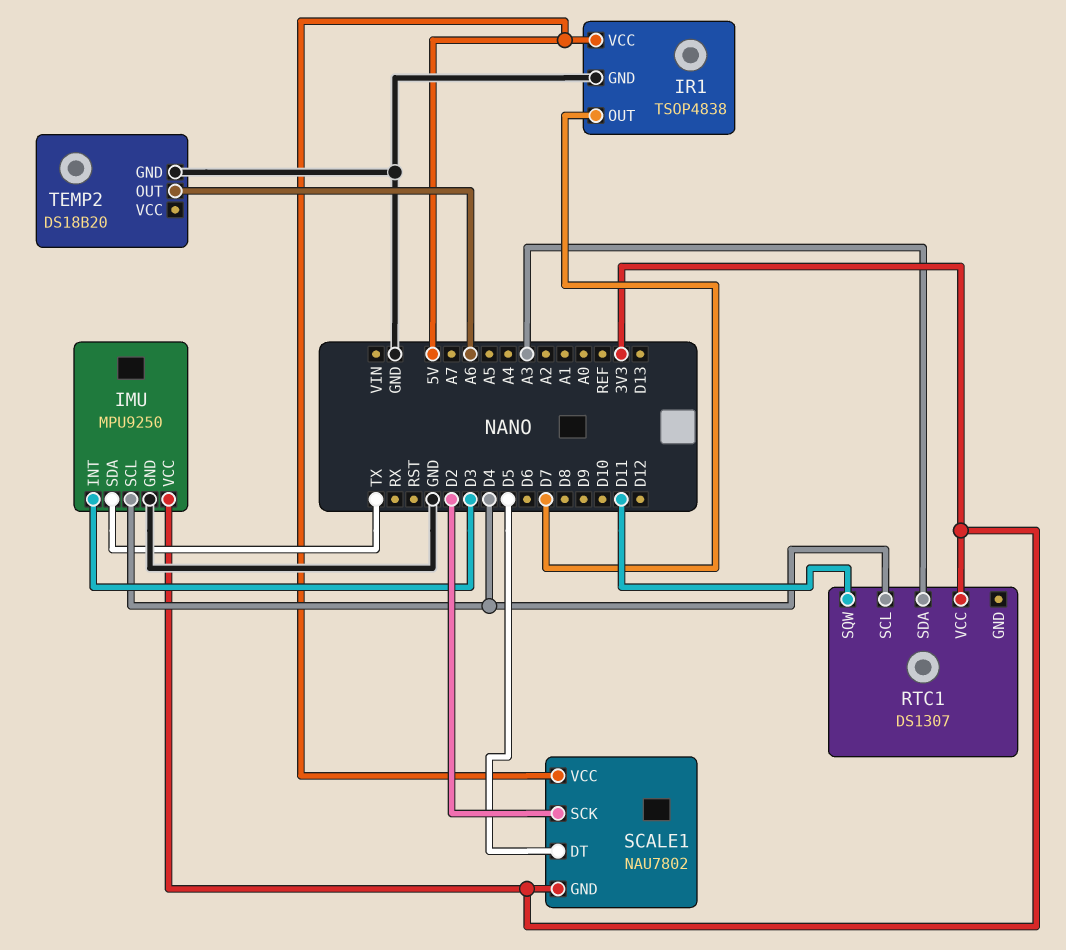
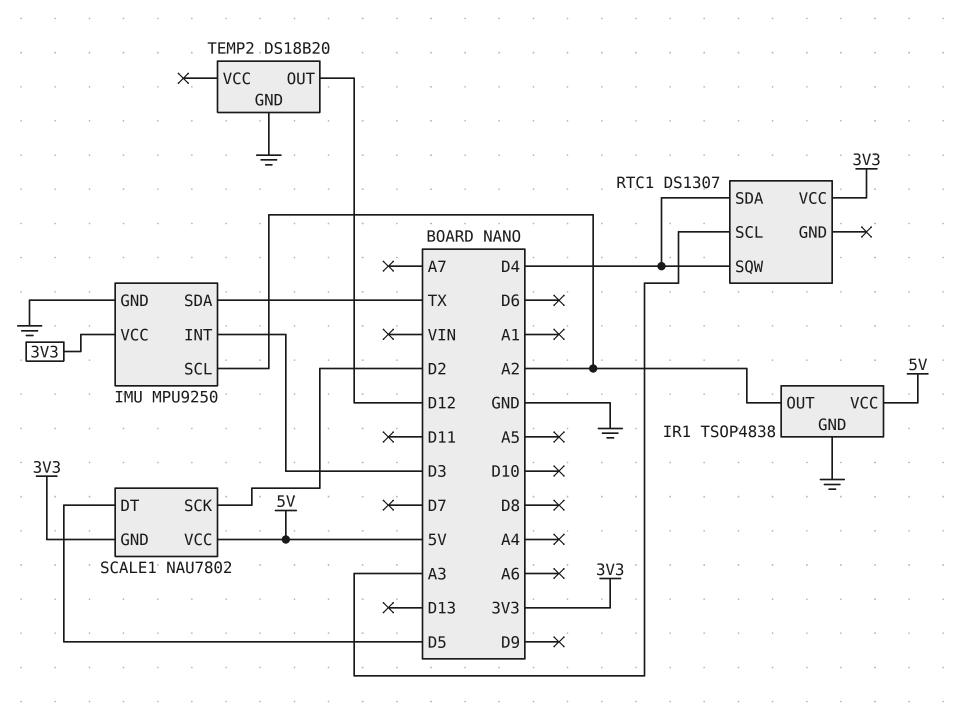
IMU pin SCL: D4 -> A2
IR1 pin OUT: D7 -> A2
RTC1 pin SCL: D4 -> A3
RTC1 pin SDA: A3 -> D4
RTC1 pin SQW: D11 -> D4
TEMP2 pin OUT: A6 -> D12

